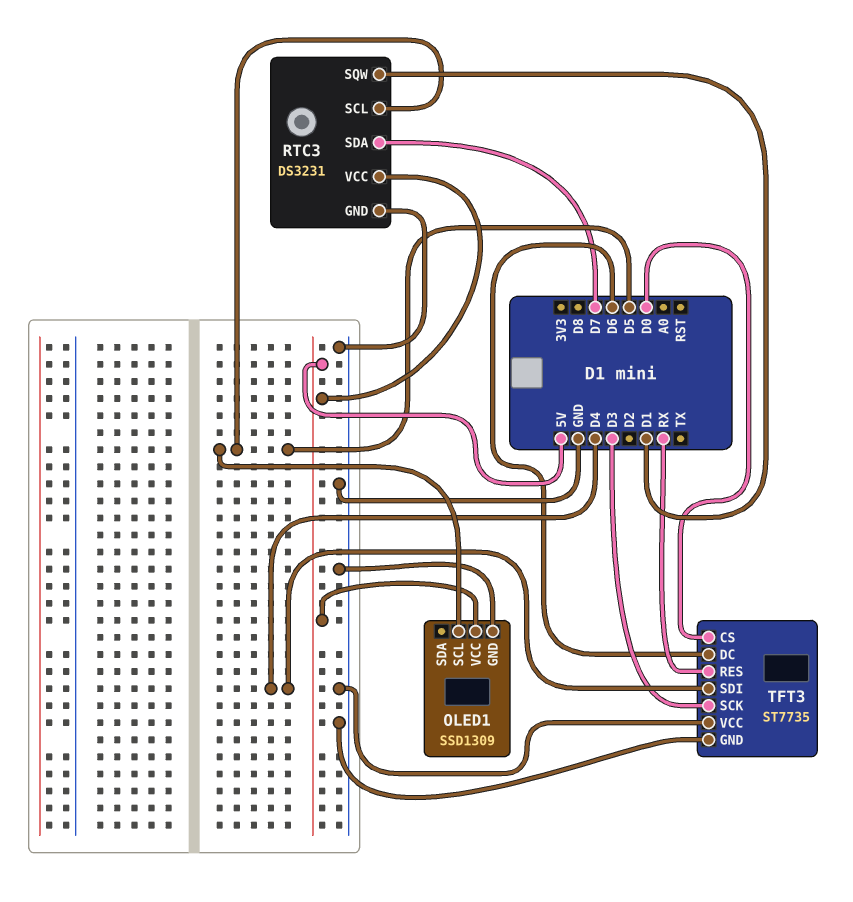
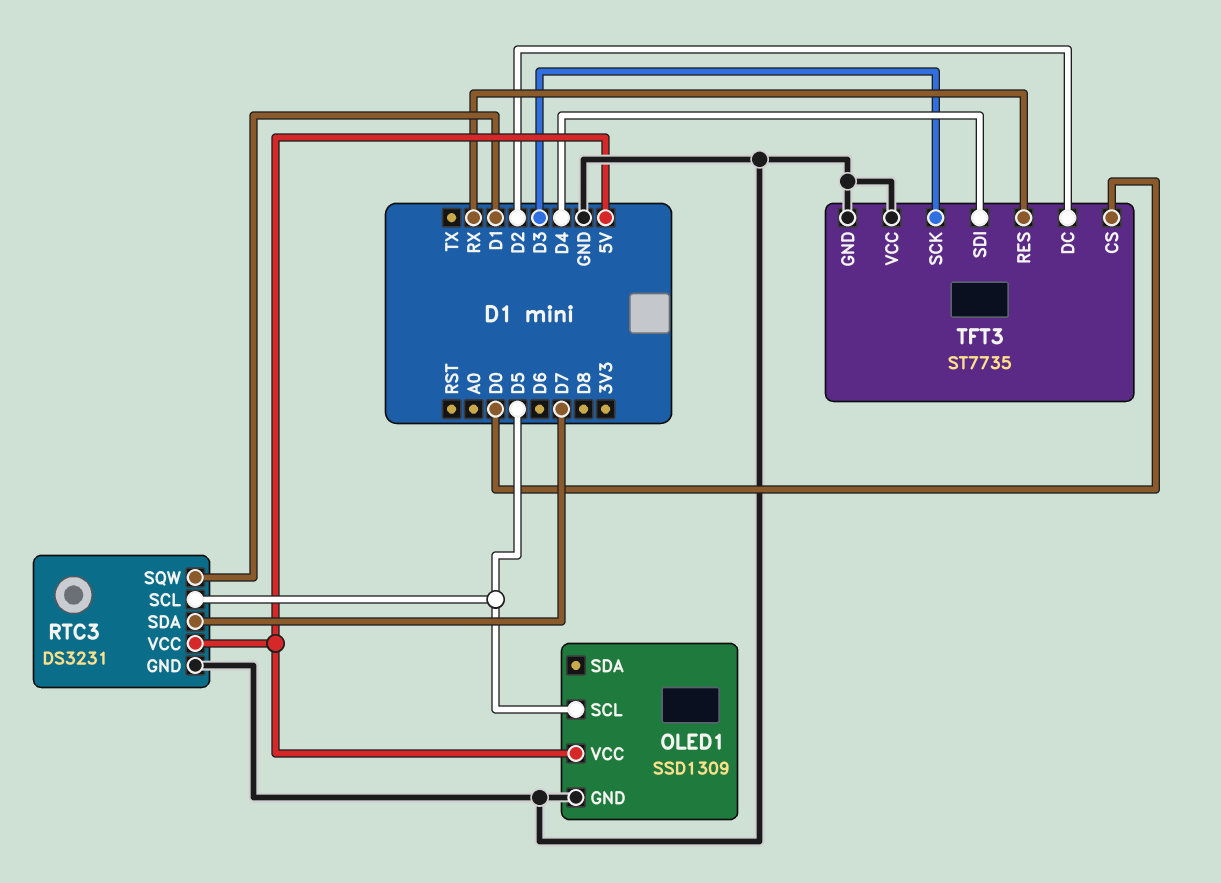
TFT3 pin DC: D6 -> D2

